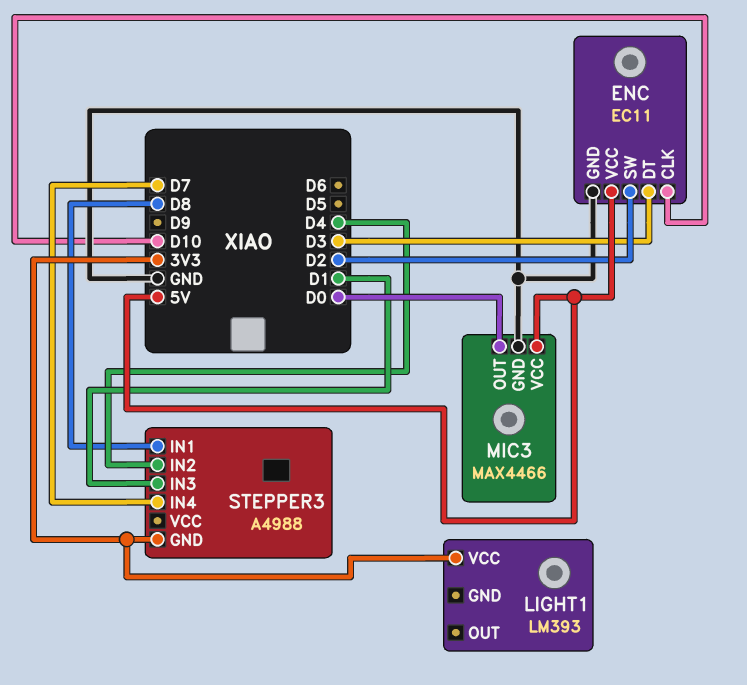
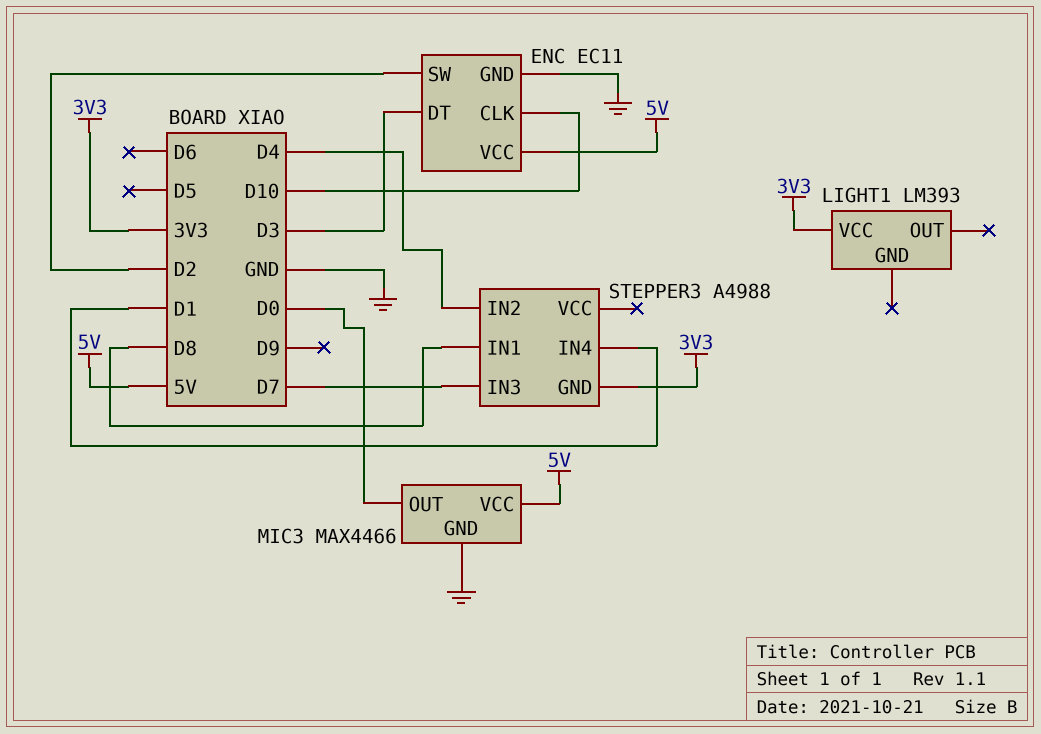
STEPPER3 pin IN3: D1 -> D7
STEPPER3 pin IN4: D7 -> D1

